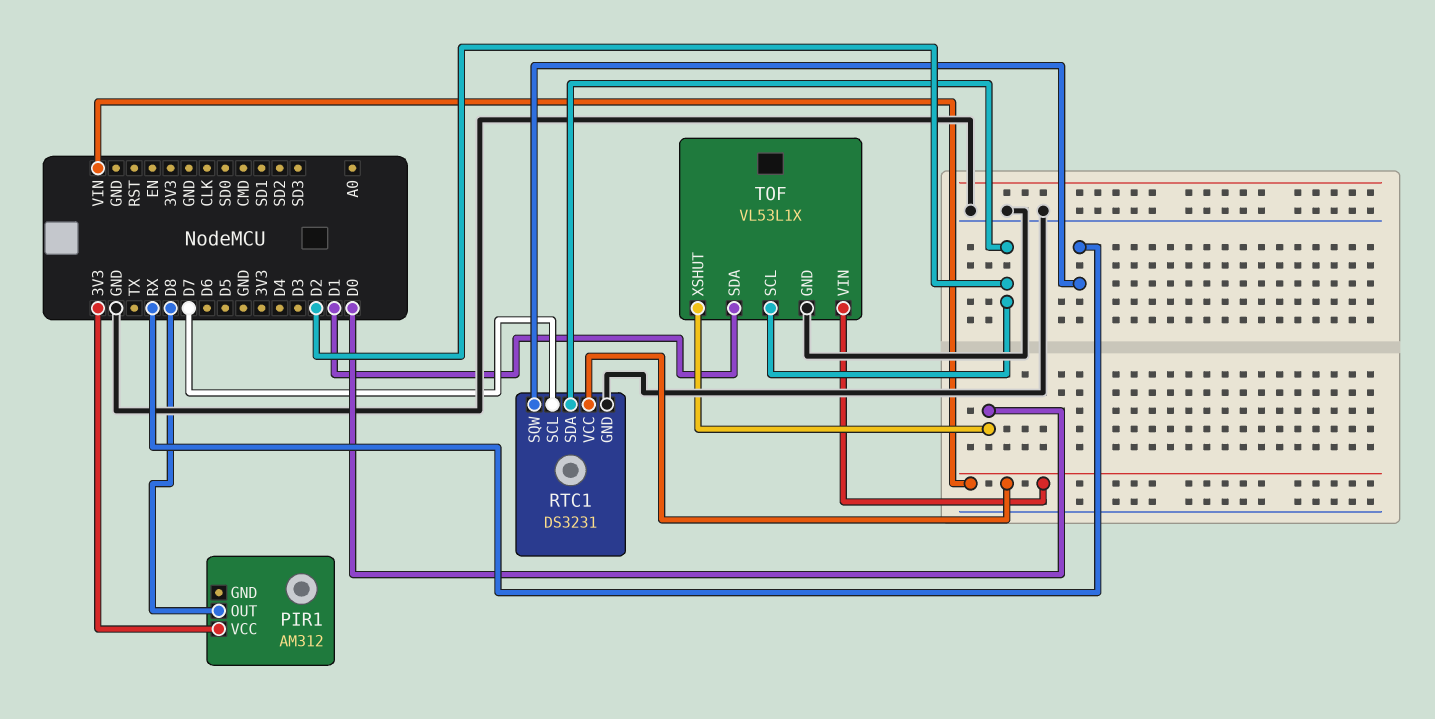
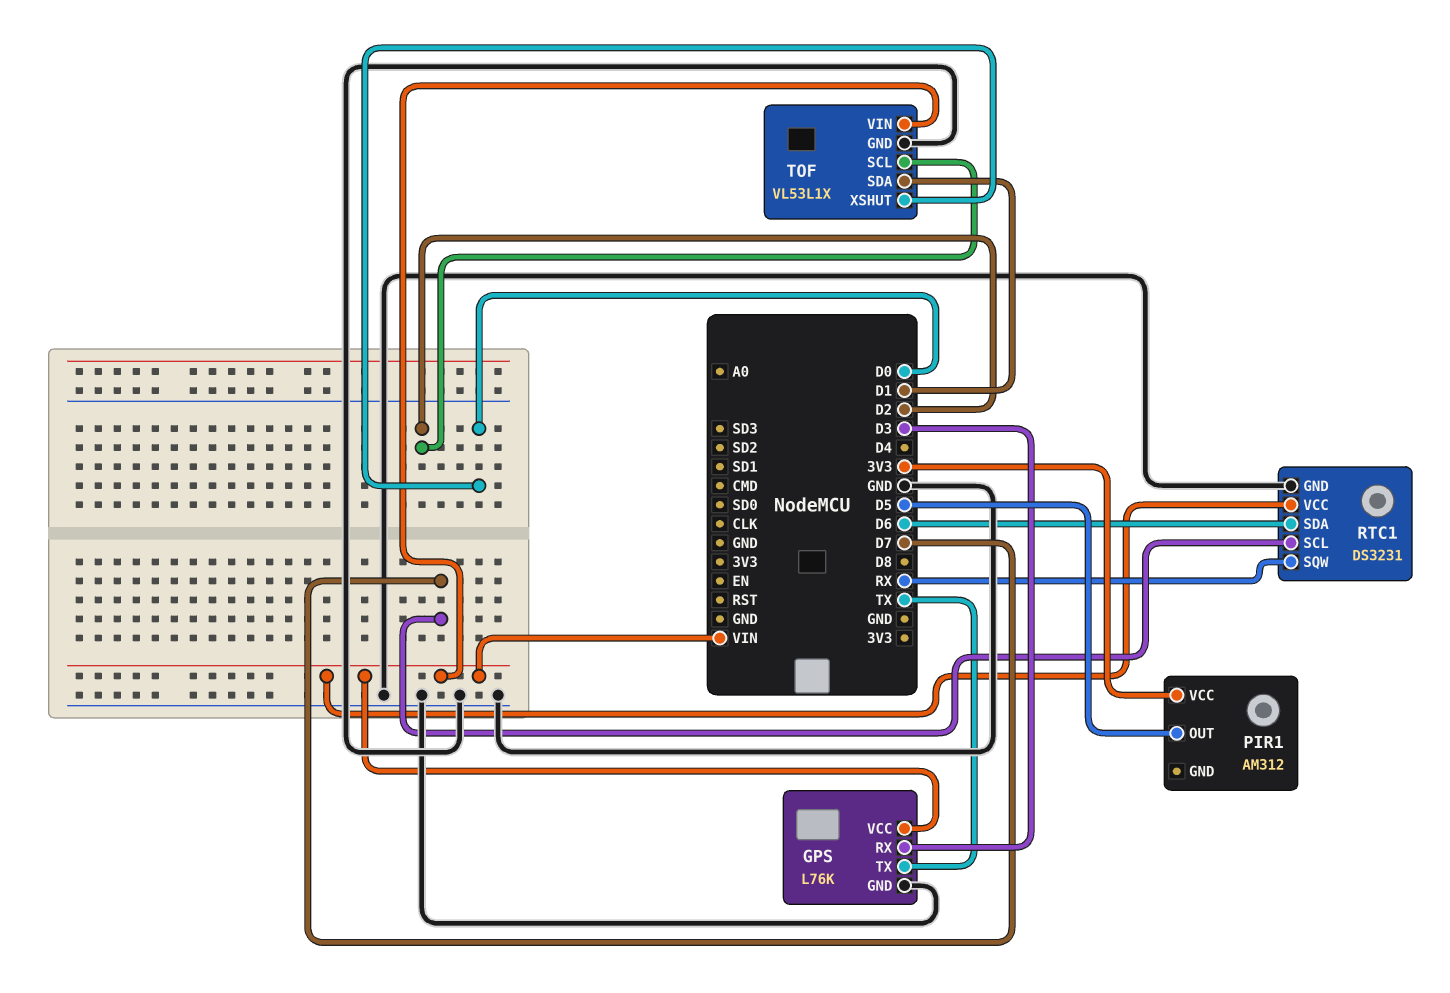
GPS: none -> L76K
GPS pin GND: none -> GND
GPS pin RX: none -> D3
GPS pin TX: none -> TX
GPS pin VCC: none -> VIN
PIR1 pin OUT: D8 -> D5
RTC1 pin SDA: D2 -> D6

